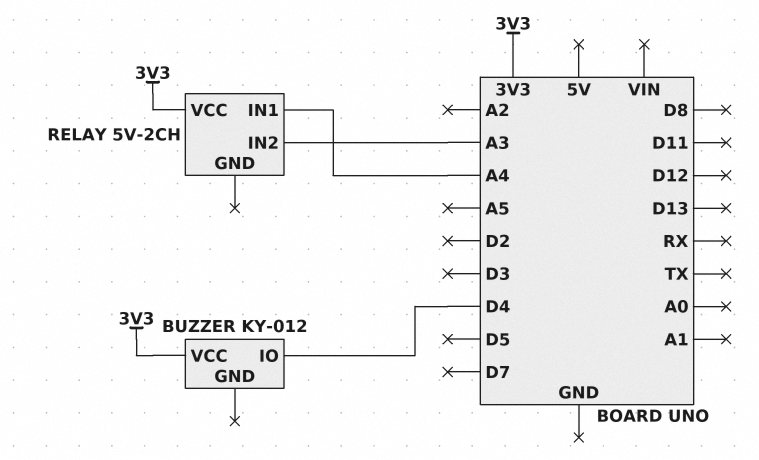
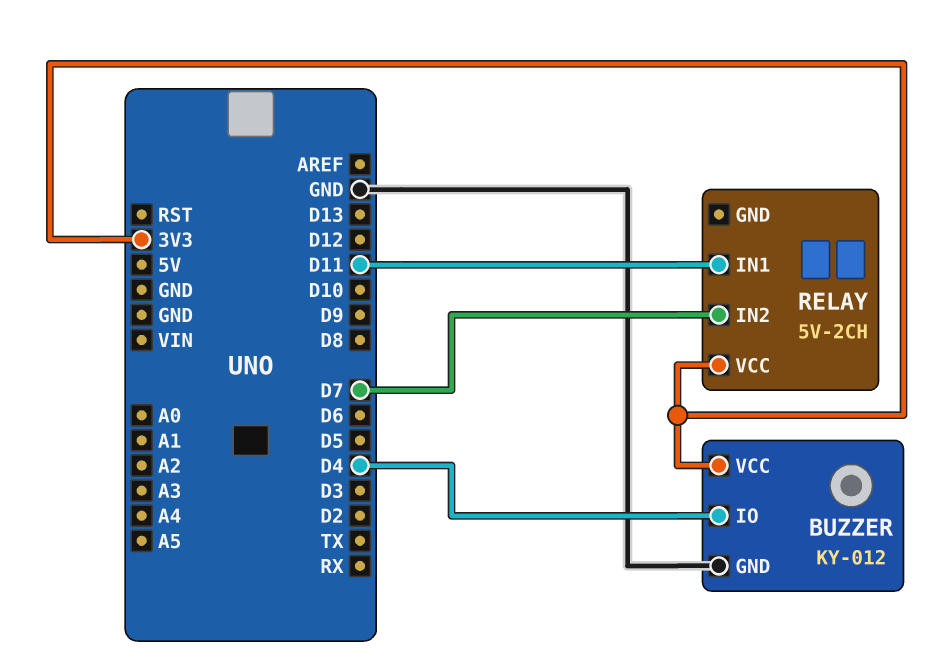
BUZZER pin GND: none -> GND
RELAY pin IN1: A4 -> D11
RELAY pin IN2: A3 -> D7

